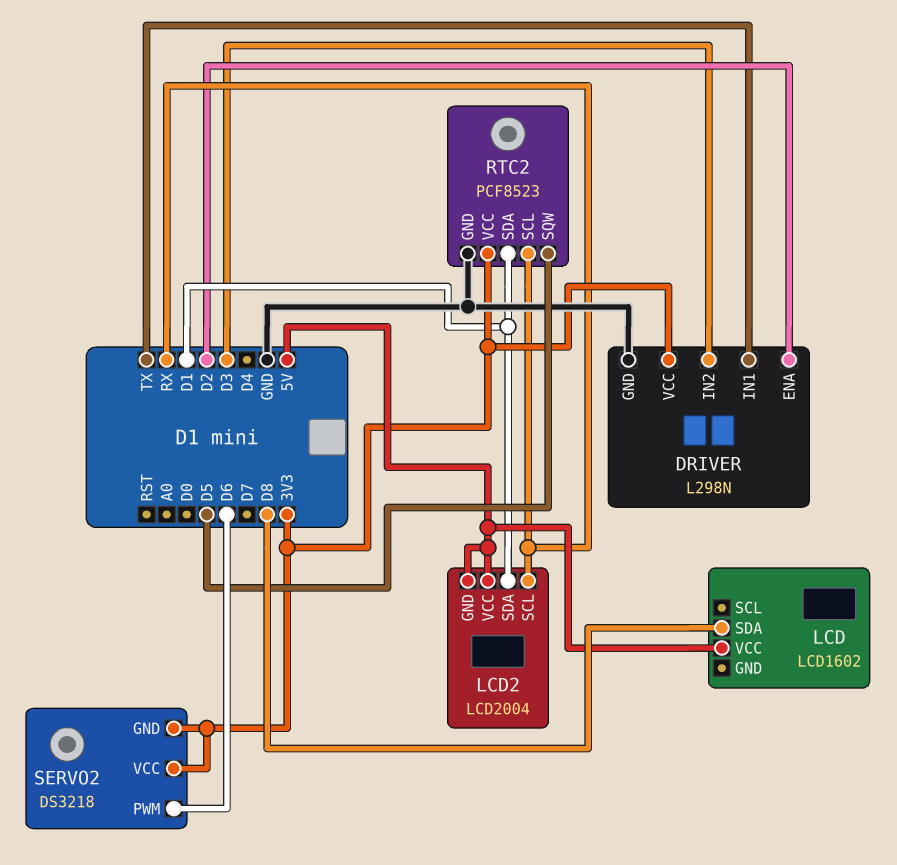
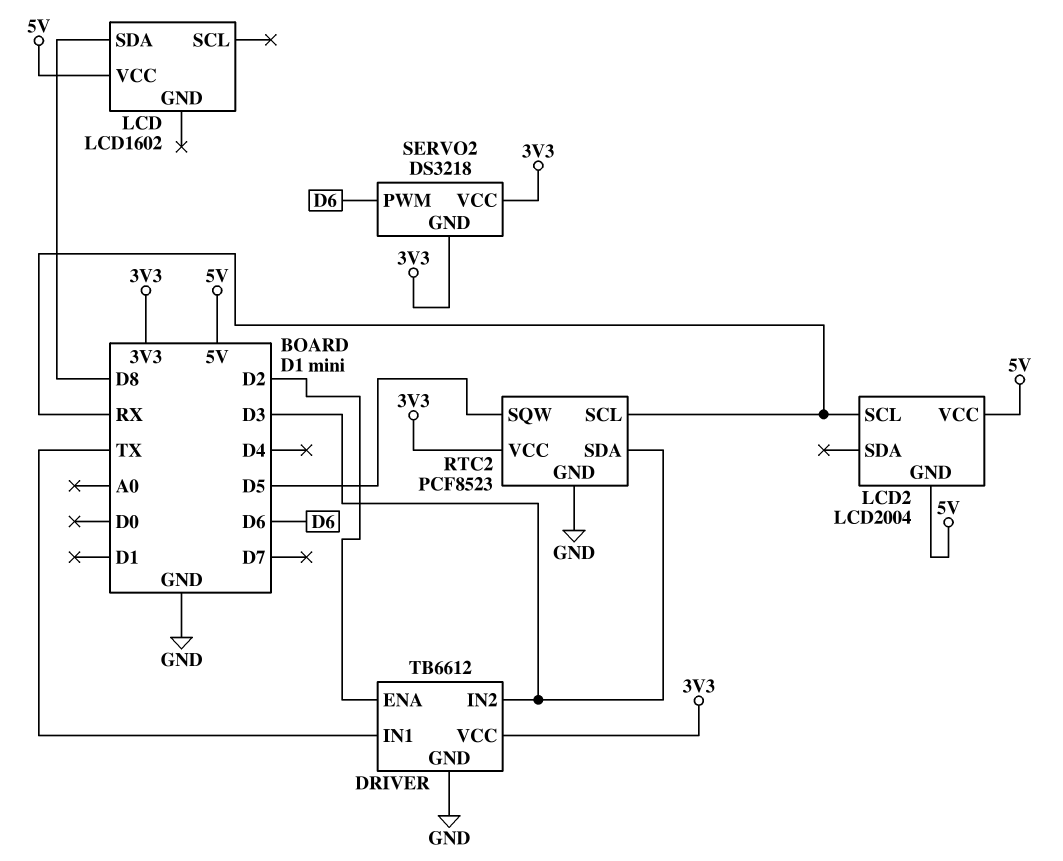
DRIVER: L298N -> TB6612
LCD2 pin SDA: D1 -> none
RTC2 pin SDA: D1 -> D3

